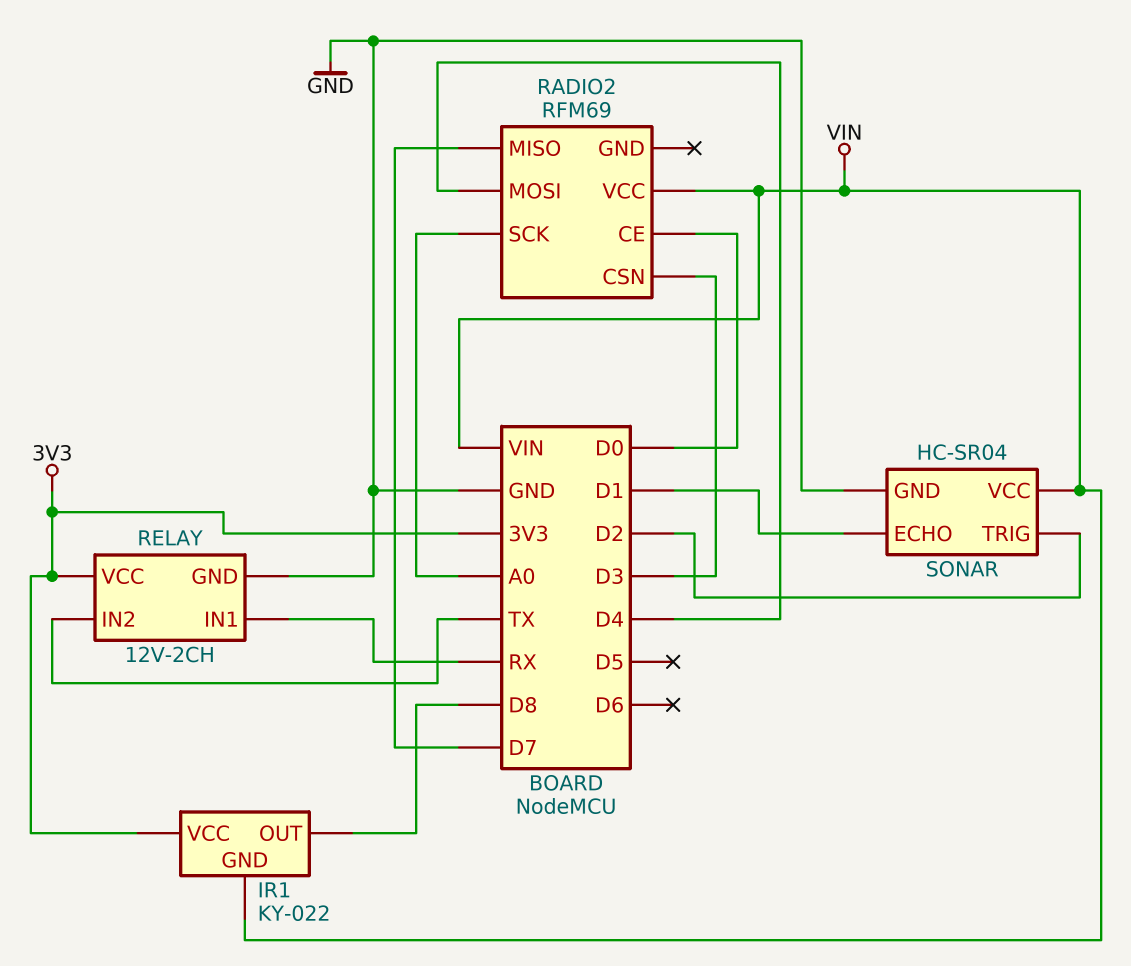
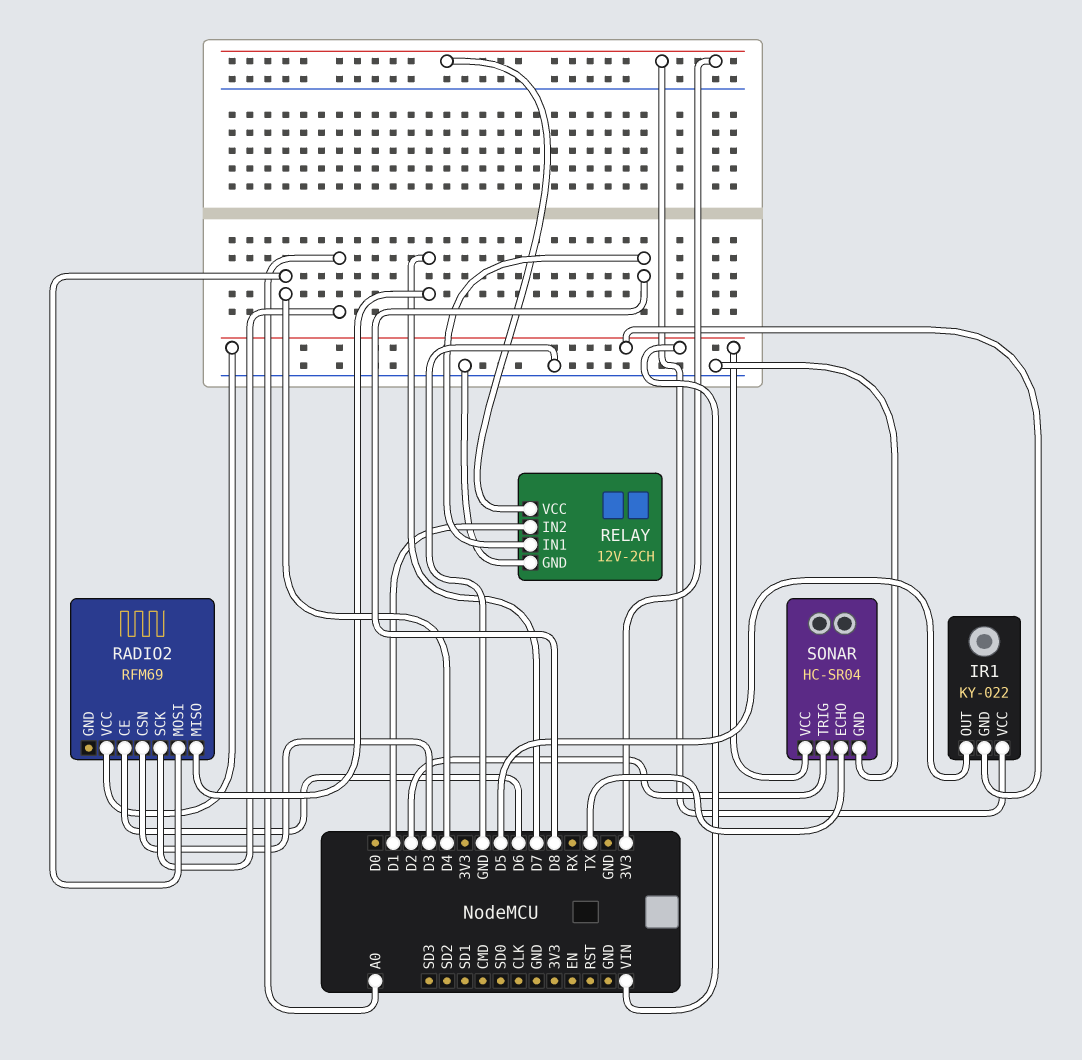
IR1 pin OUT: D8 -> D5
RADIO2 pin CE: D0 -> D6
RELAY pin IN1: RX -> D8
RELAY pin IN2: TX -> D1
SONAR pin ECHO: D1 -> TX

